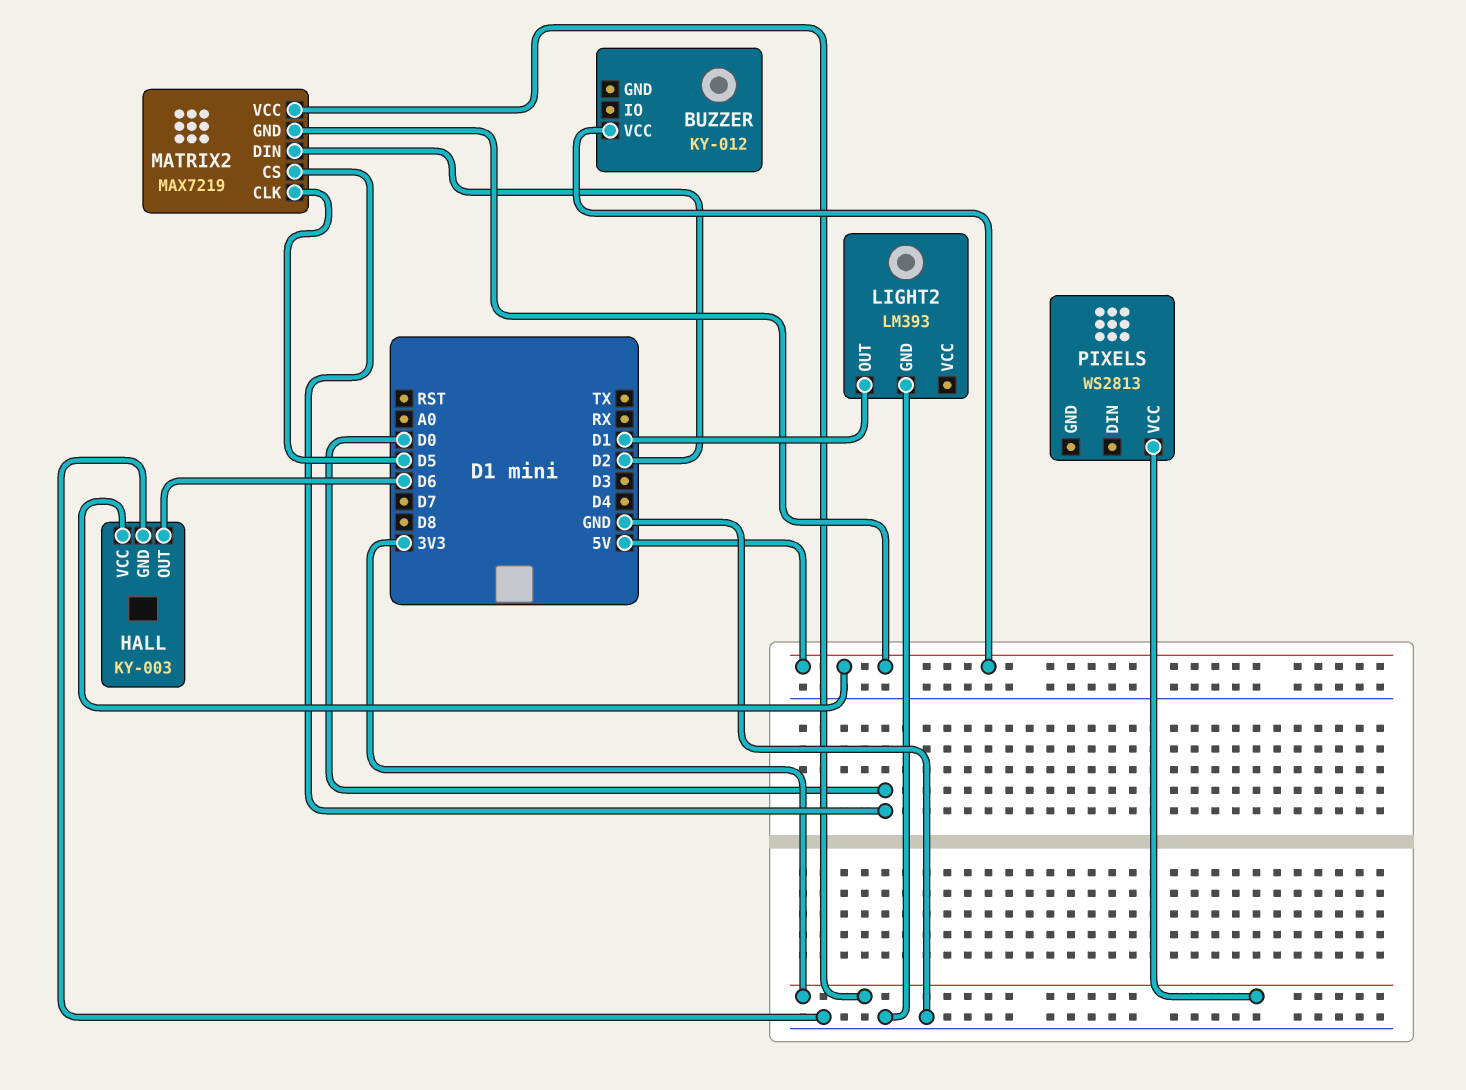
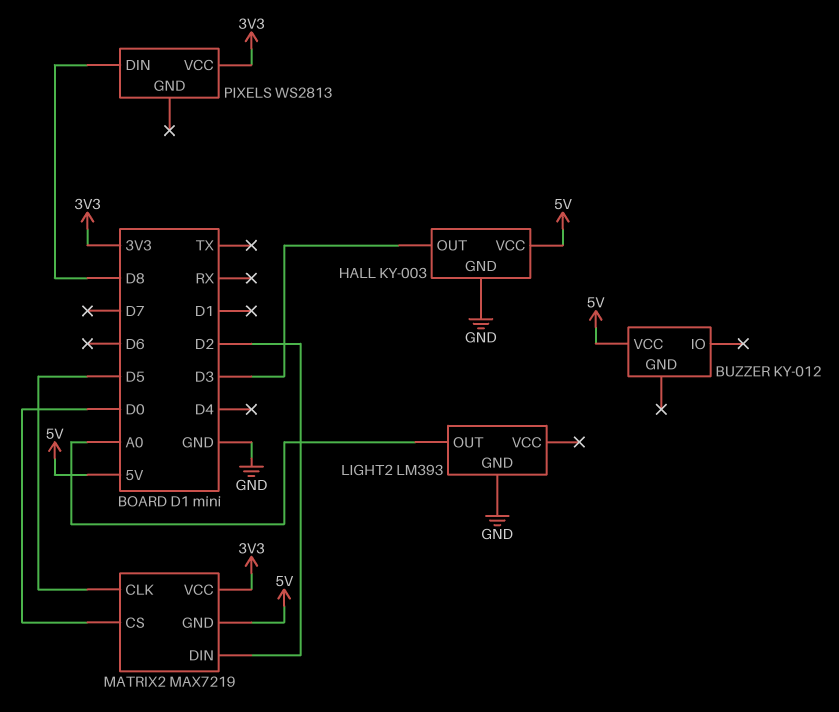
HALL pin OUT: D6 -> D3
LIGHT2 pin OUT: D1 -> A0
PIXELS pin DIN: none -> D8

